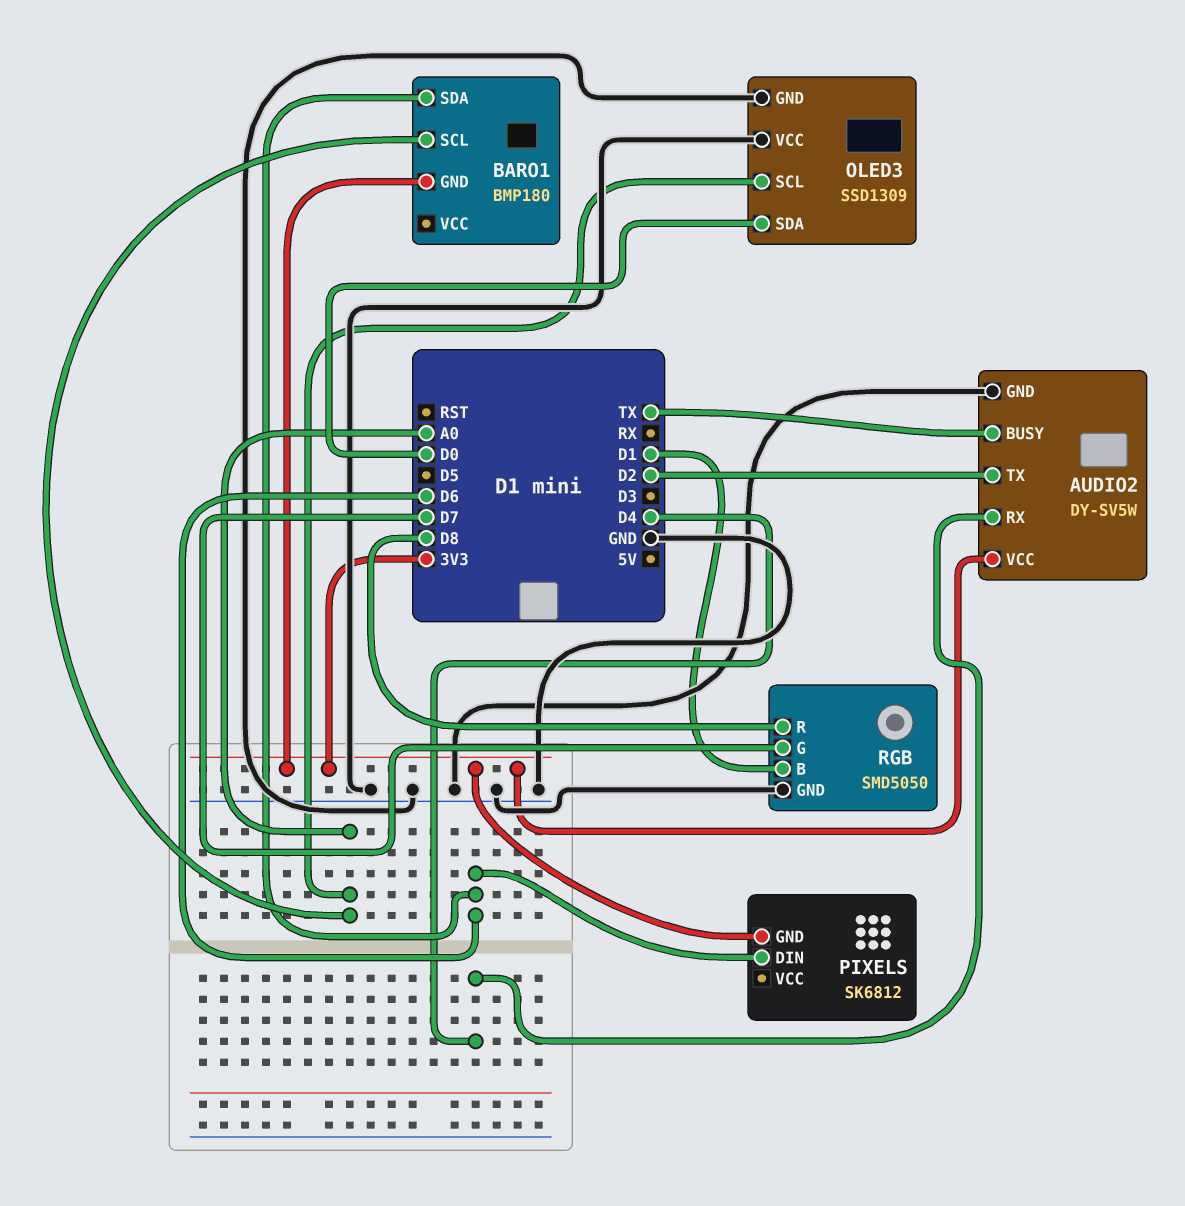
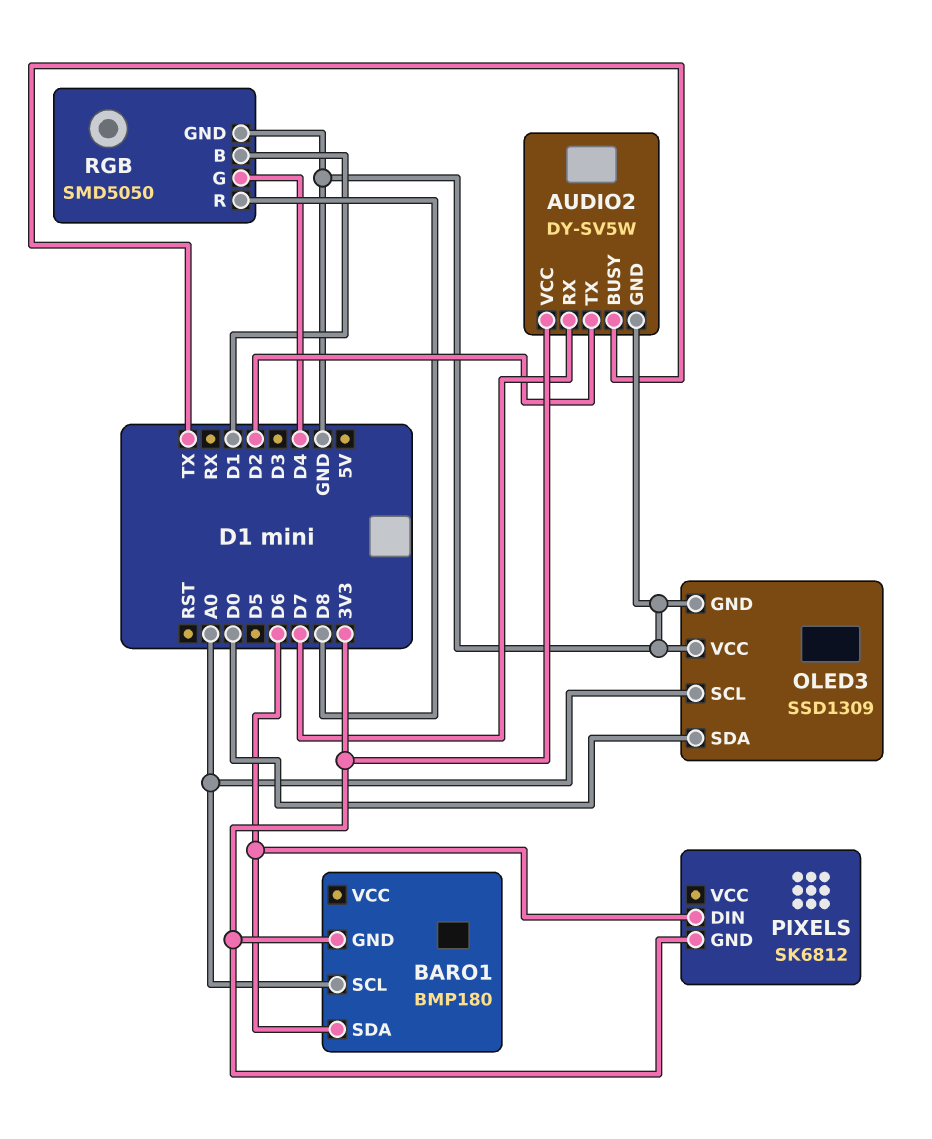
AUDIO2 pin RX: D4 -> D7
RGB pin G: D7 -> D4

